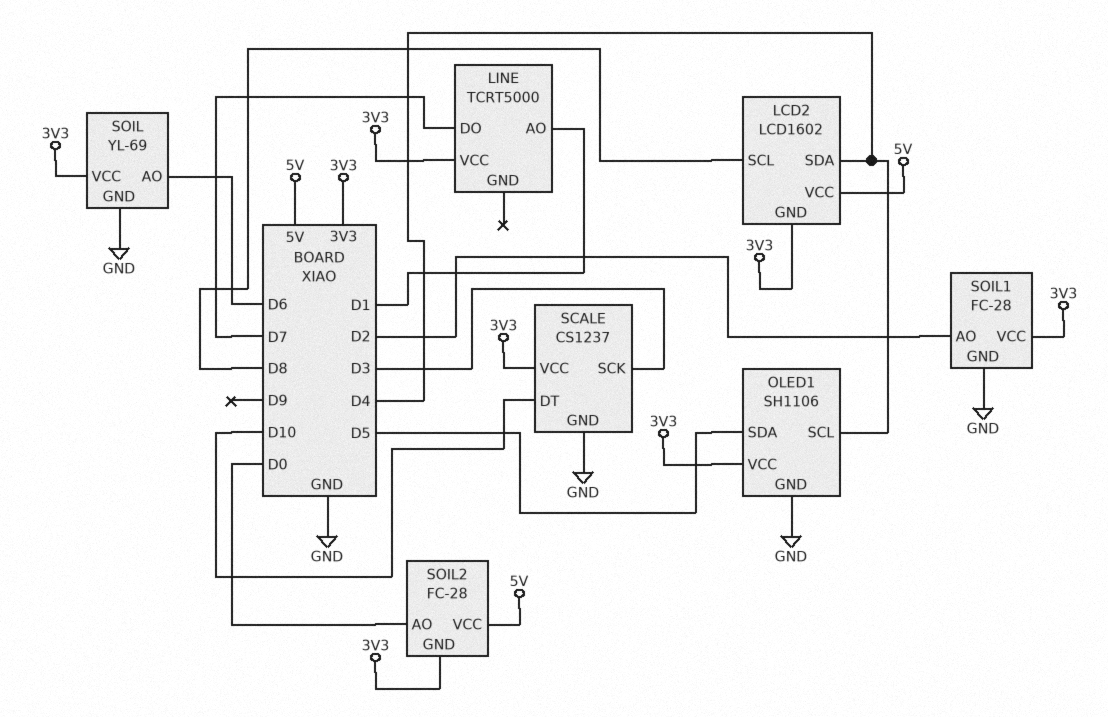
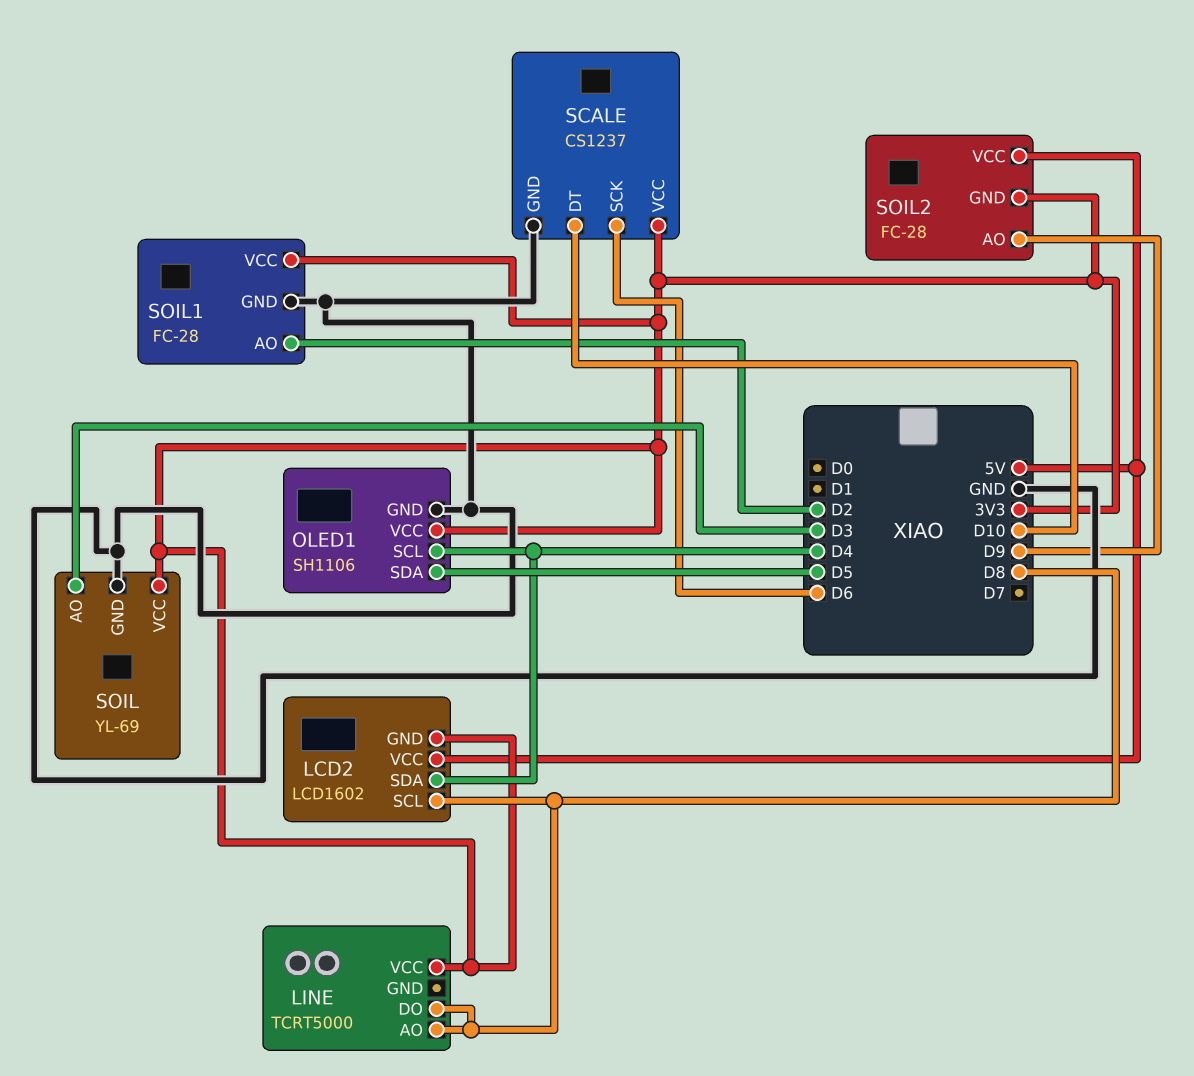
LINE pin AO: D1 -> D8
LINE pin DO: D7 -> D8
SCALE pin SCK: D3 -> D6
SOIL pin AO: D6 -> D3
SOIL2 pin AO: D0 -> D9

